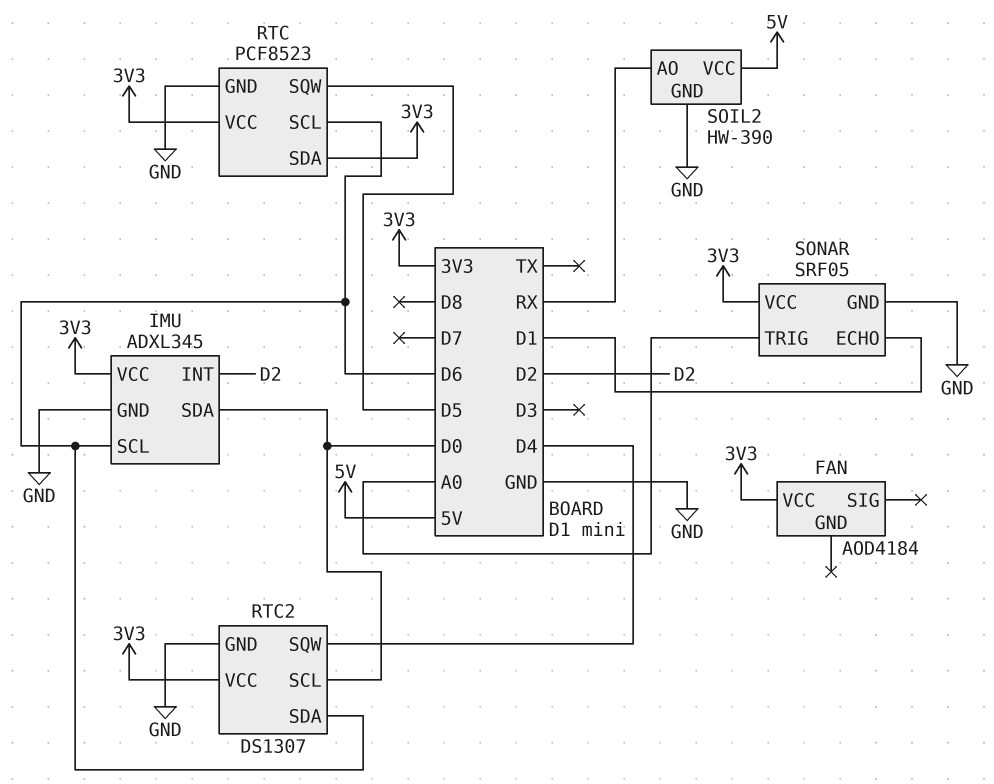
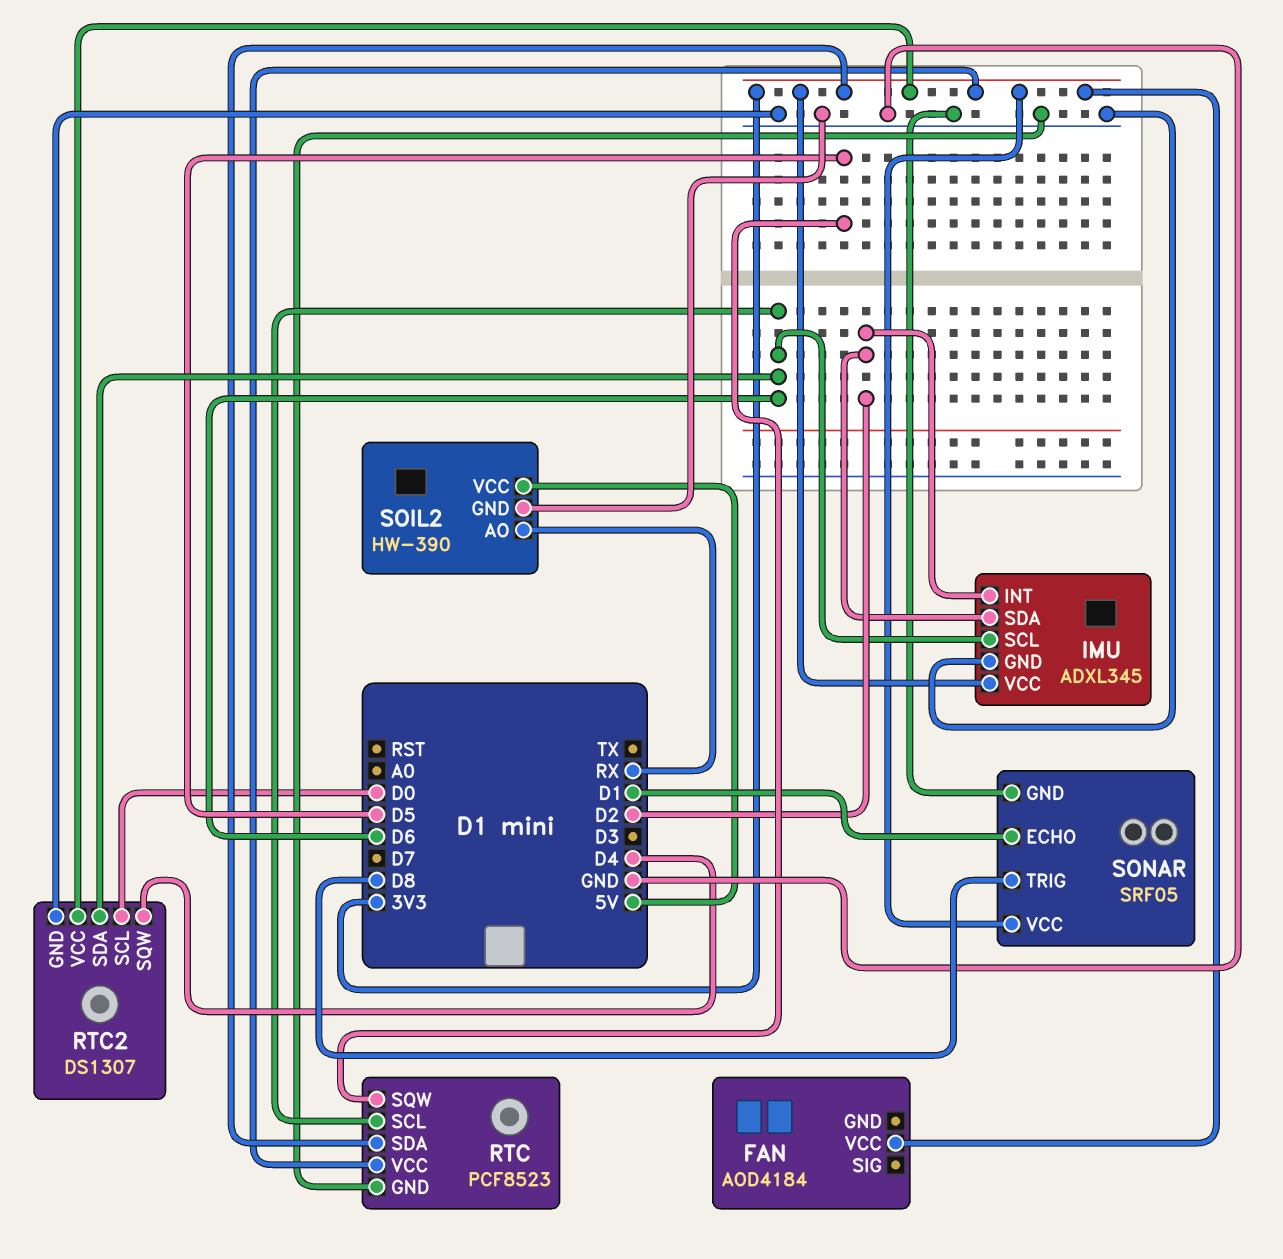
IMU pin SDA: D0 -> D2
SONAR pin TRIG: A0 -> D8

